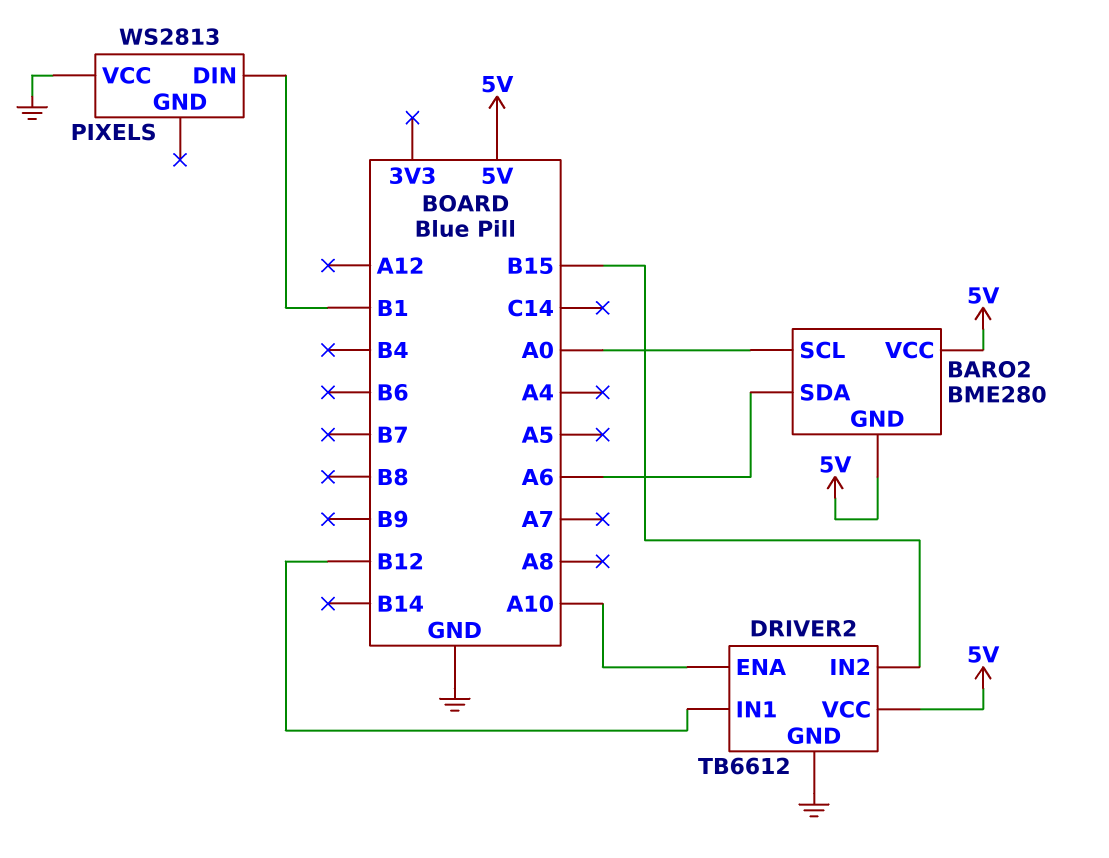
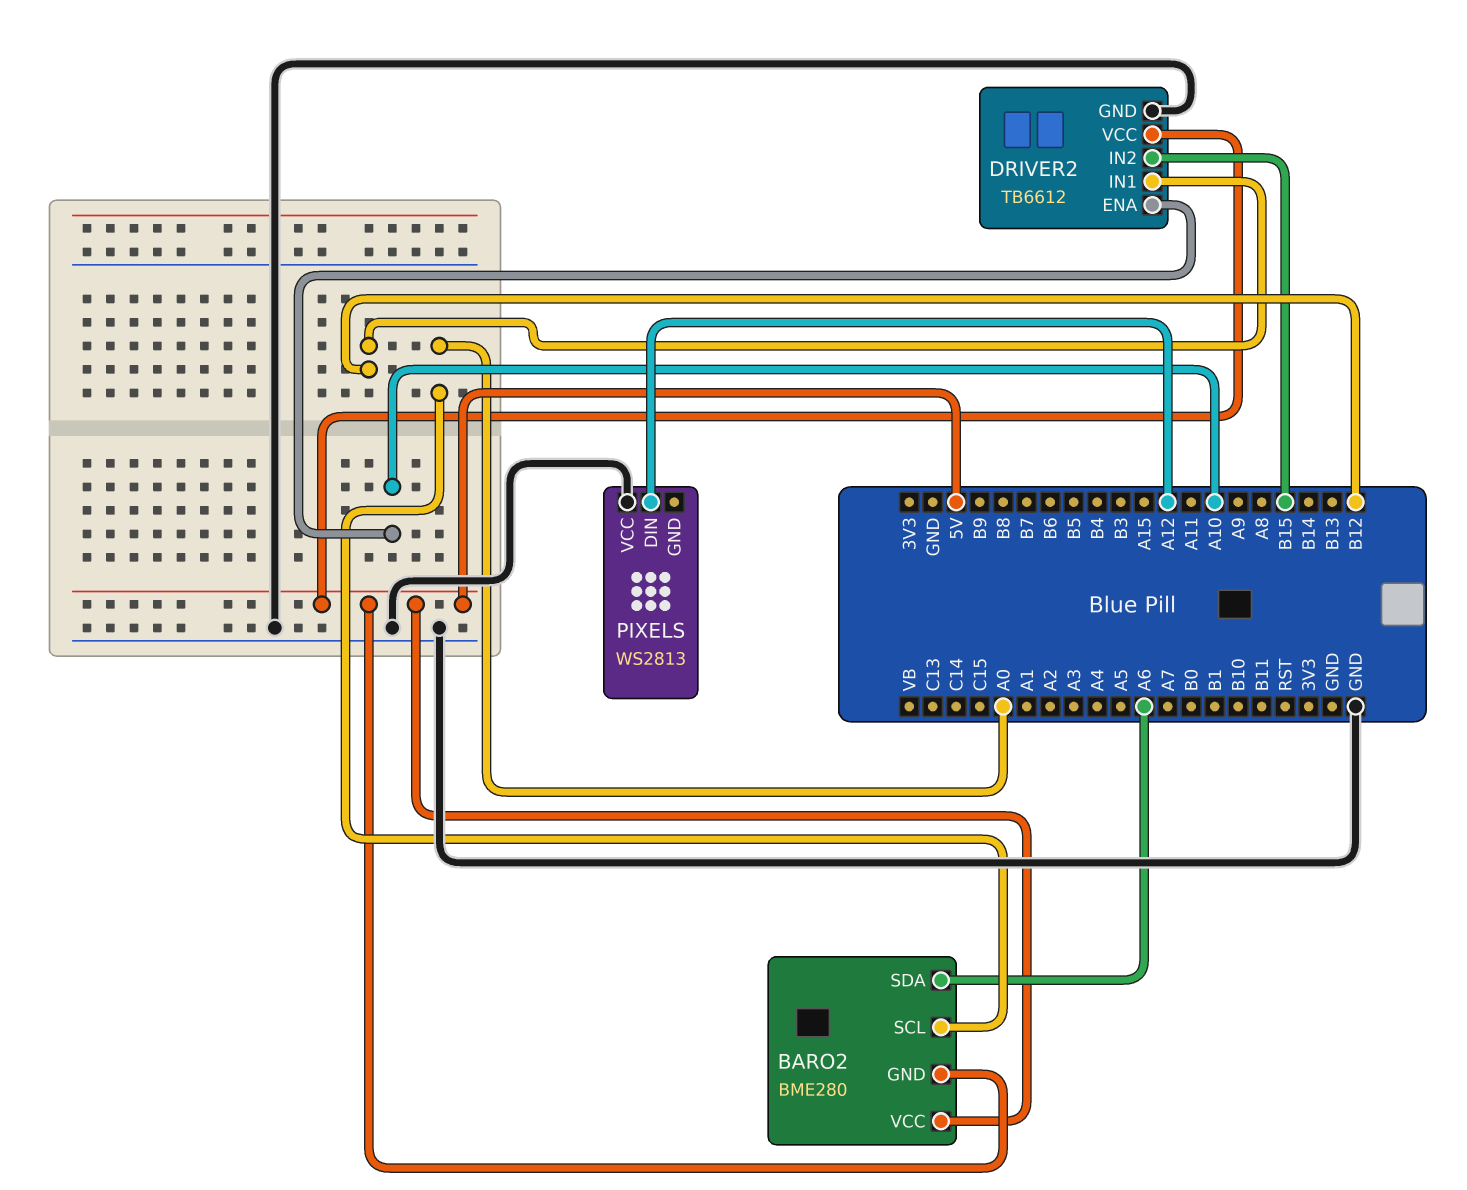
PIXELS pin DIN: B1 -> A12

